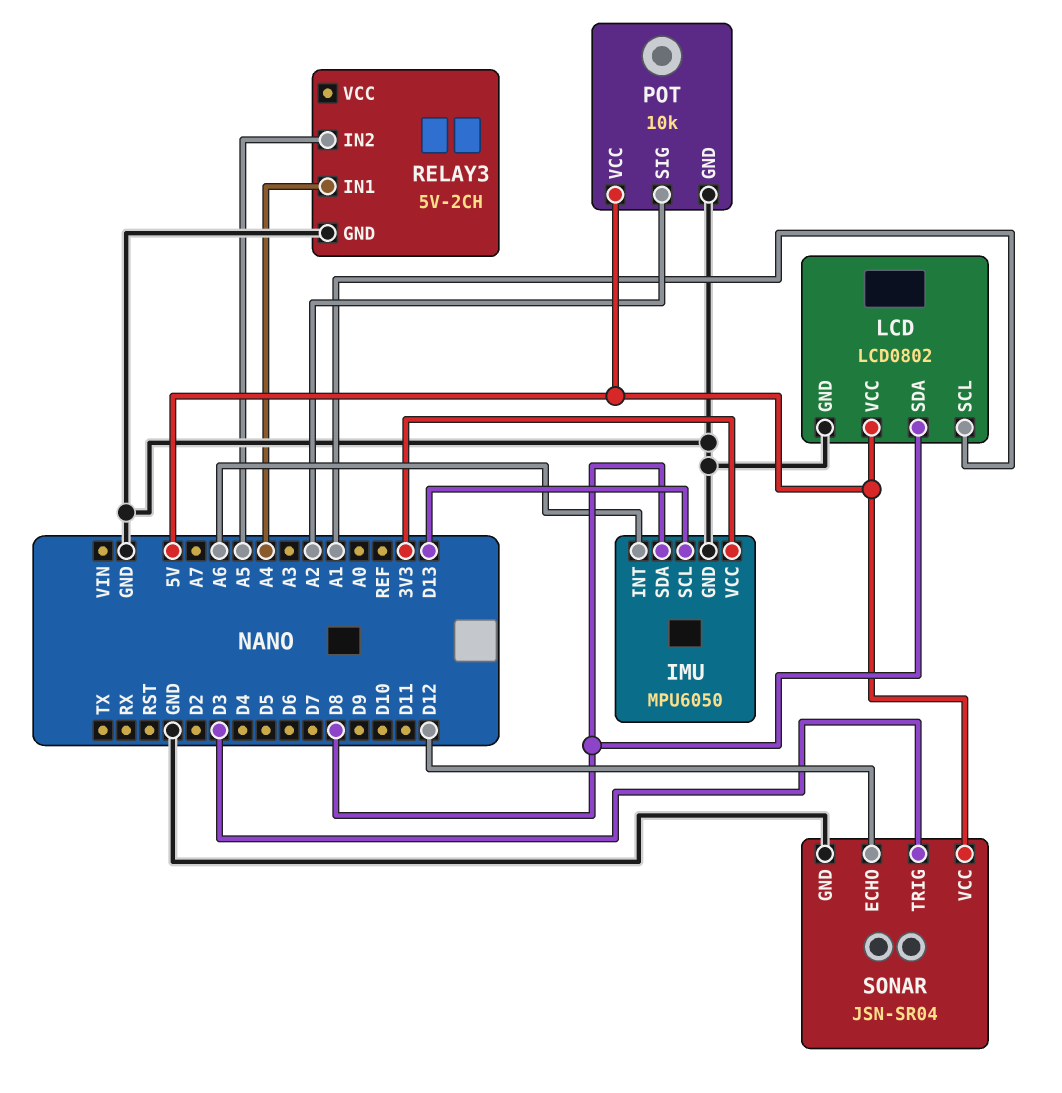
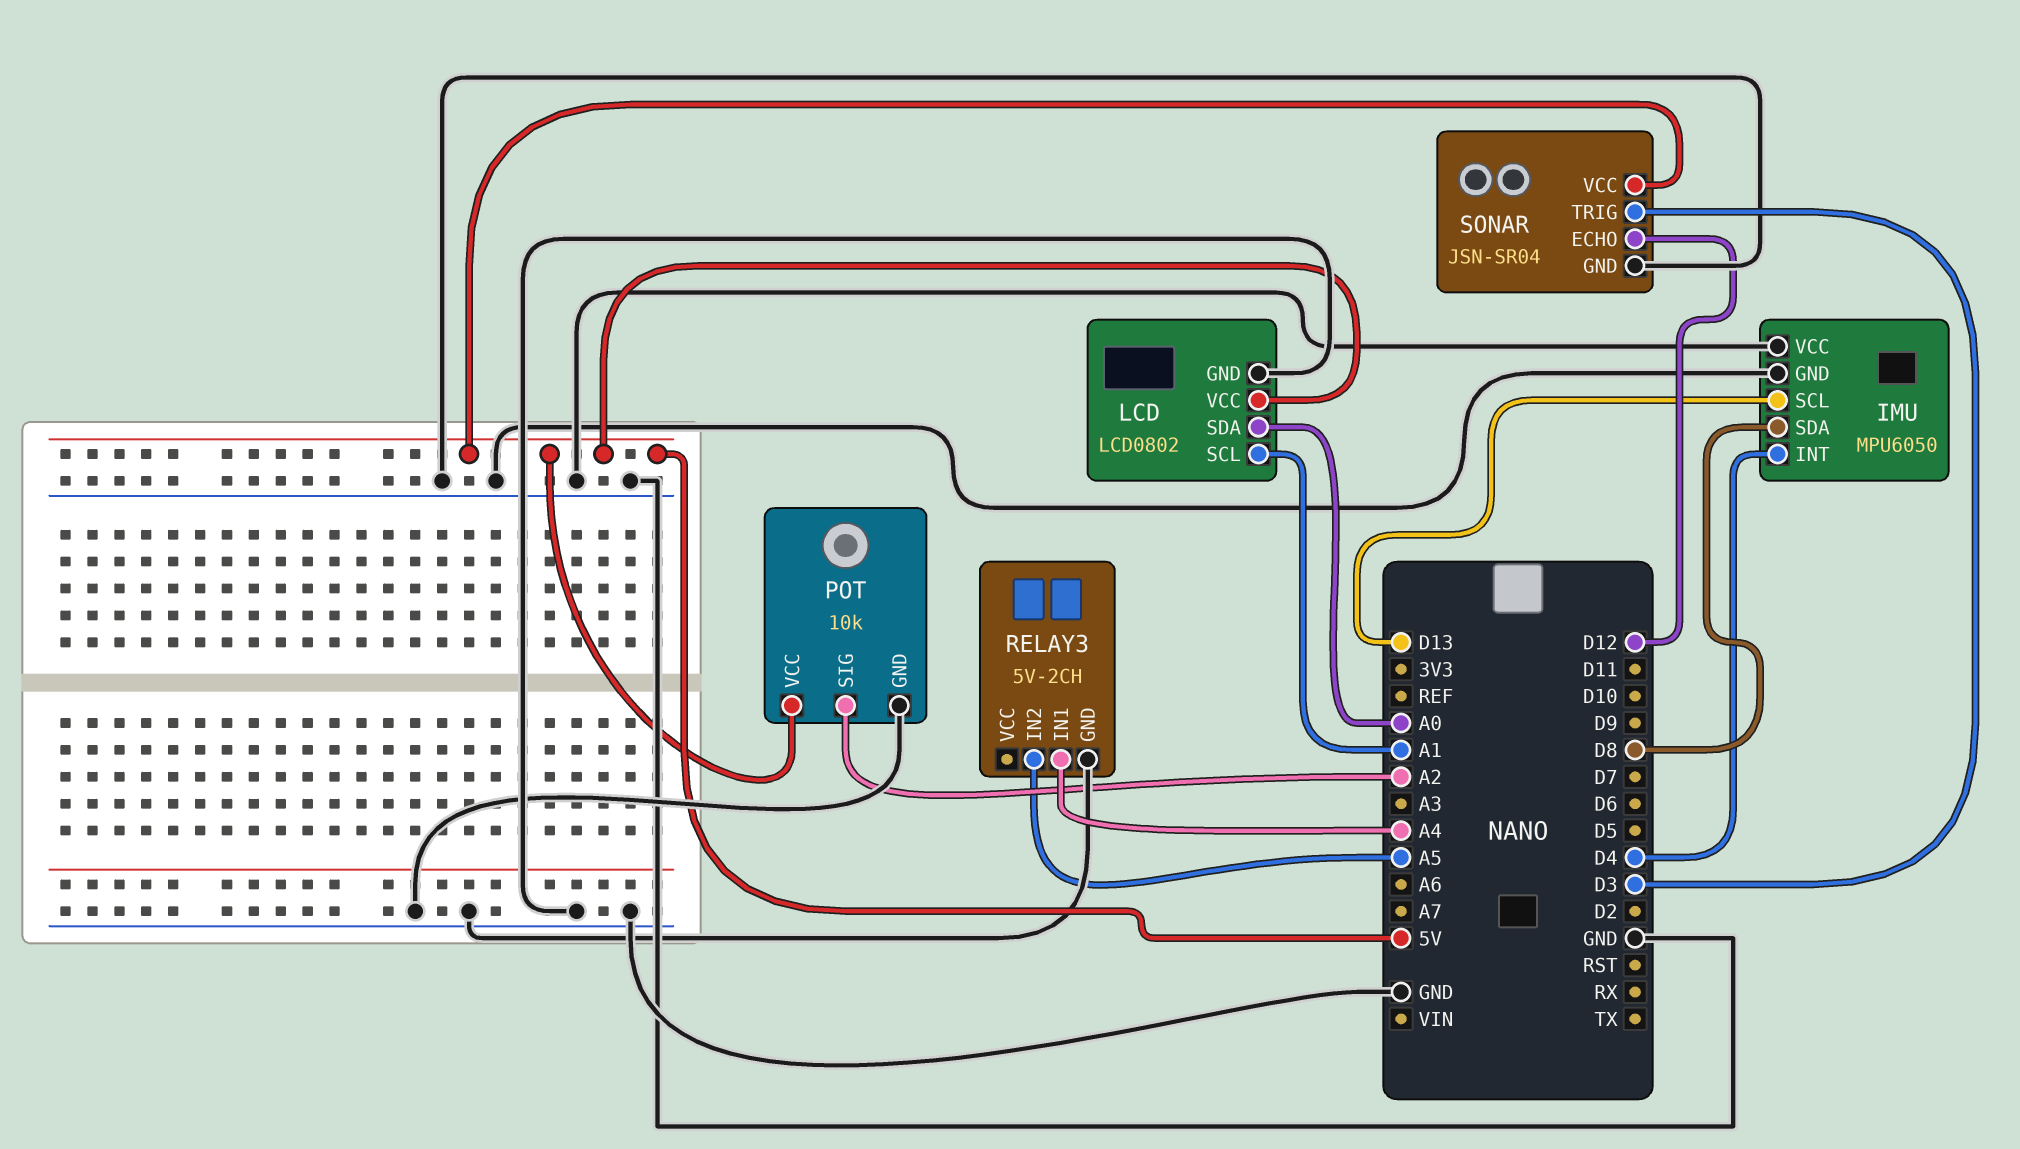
IMU pin INT: A6 -> D4
IMU pin VCC: 3V3 -> GND
LCD pin SDA: D8 -> A0

